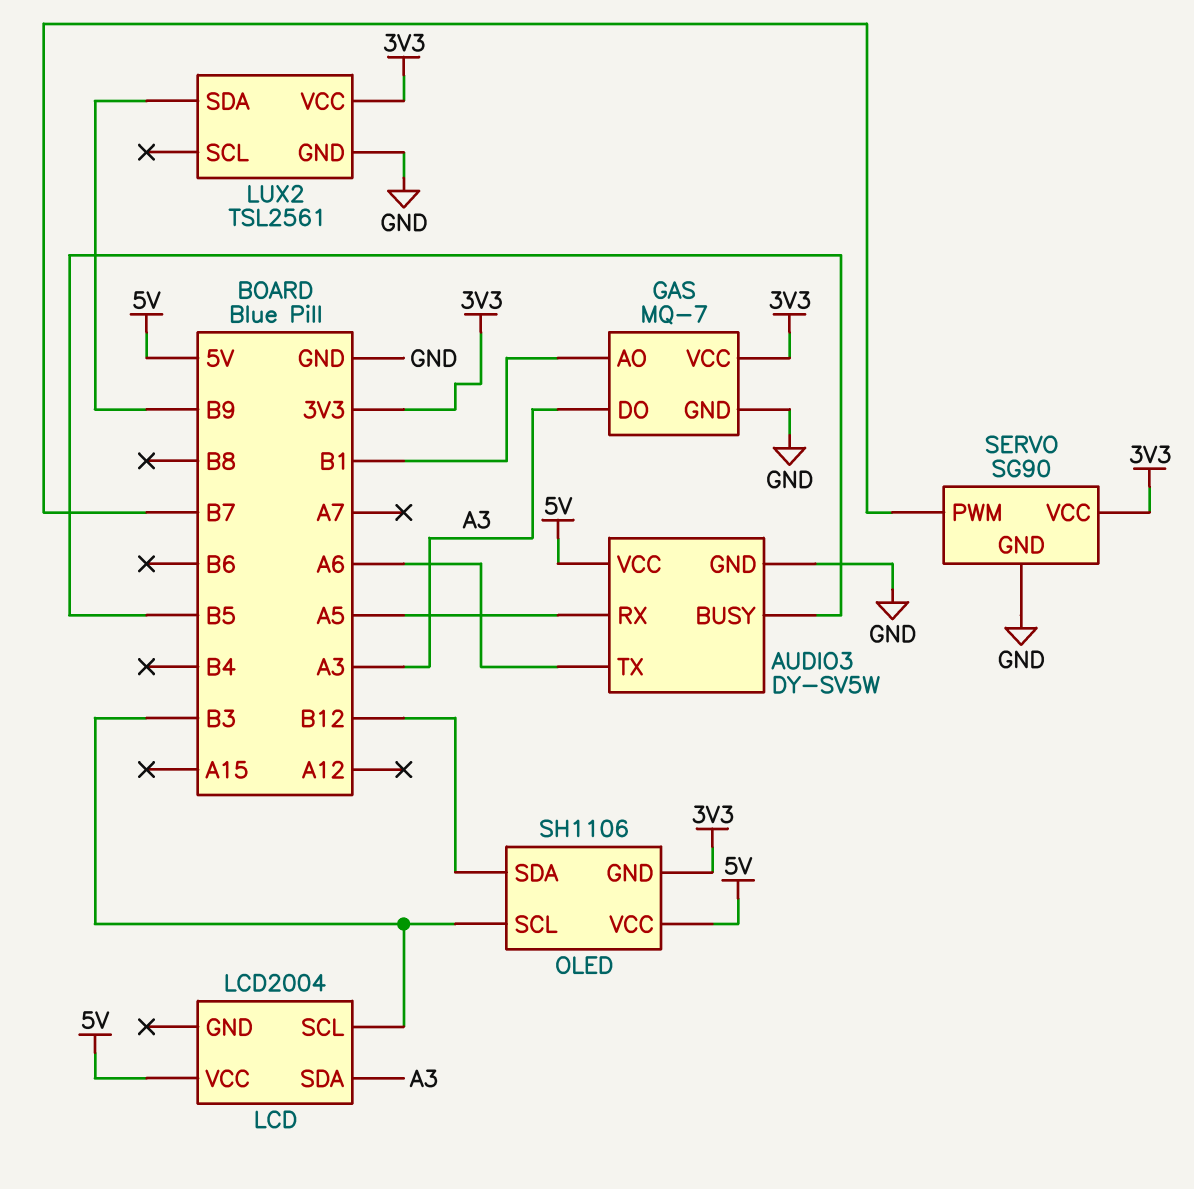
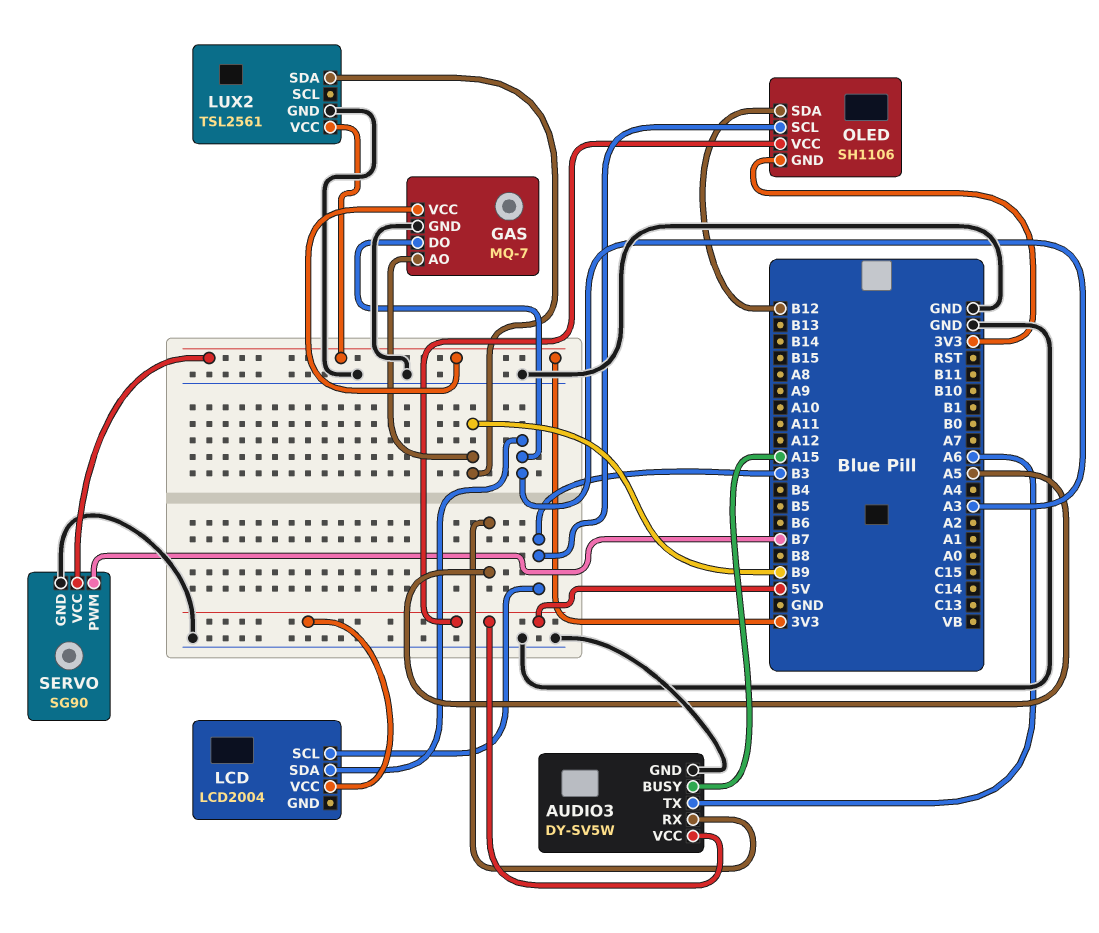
AUDIO3 pin BUSY: B5 -> A15
GAS pin AO: B1 -> B9

